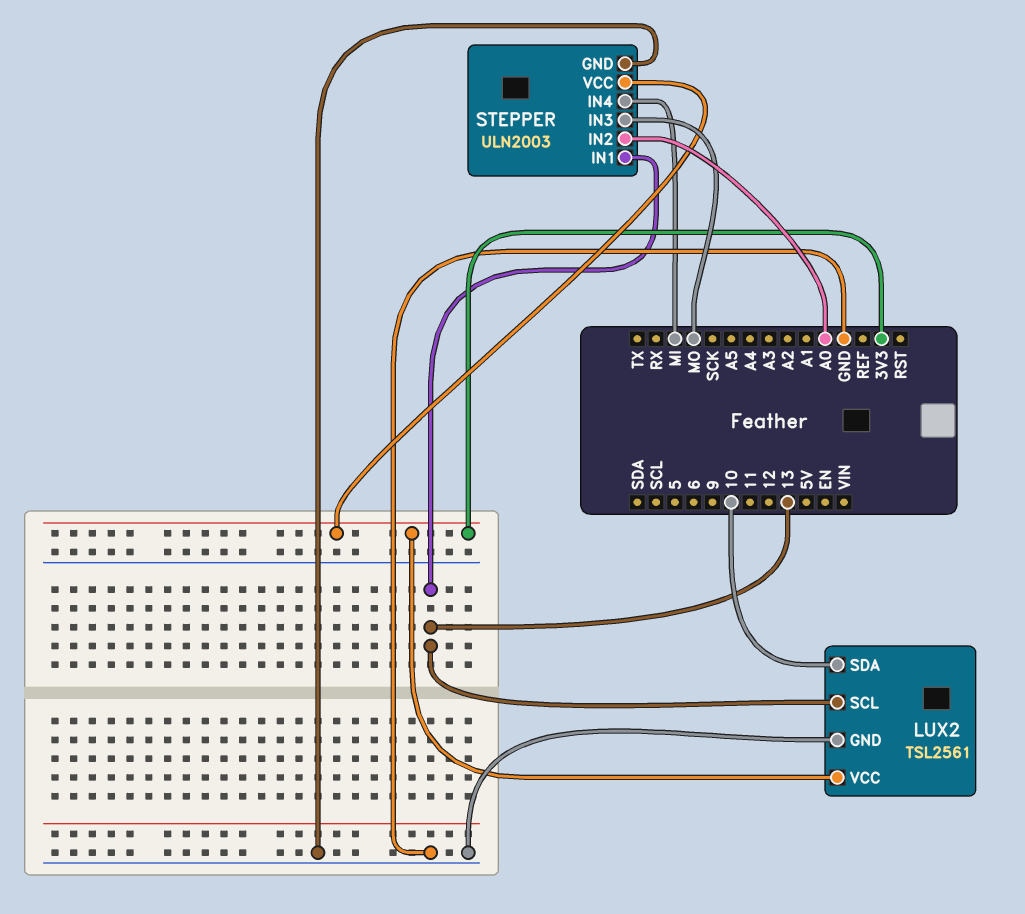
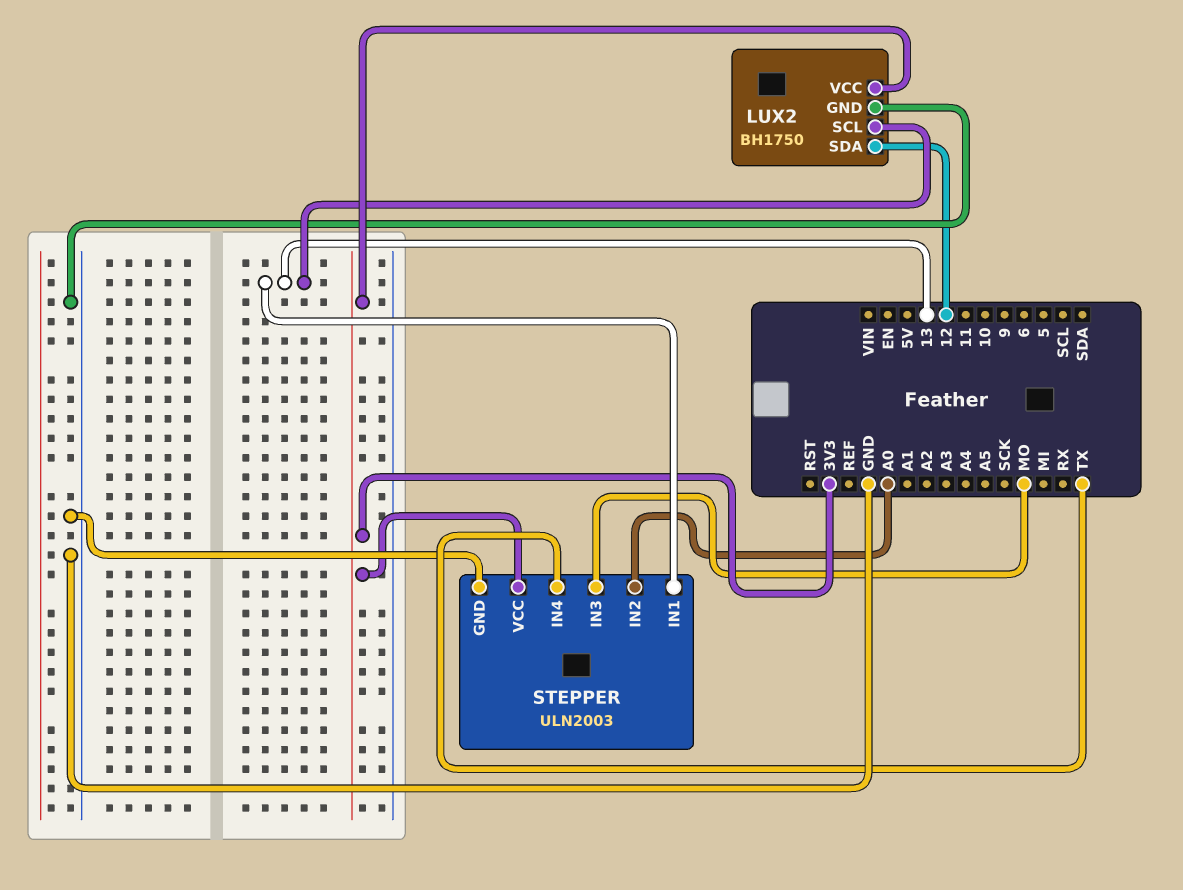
LUX2: TSL2561 -> BH1750
LUX2 pin SDA: 10 -> 12
STEPPER pin IN4: MI -> TX

